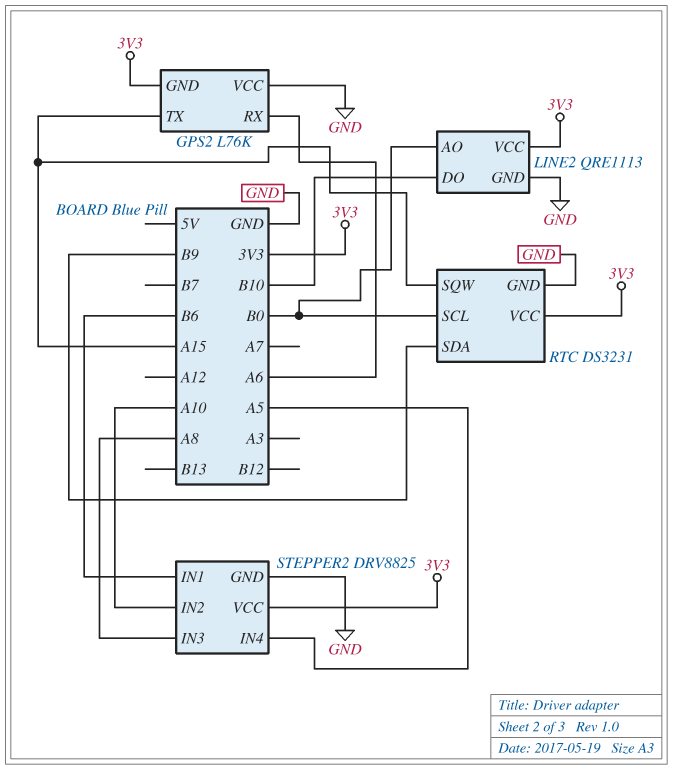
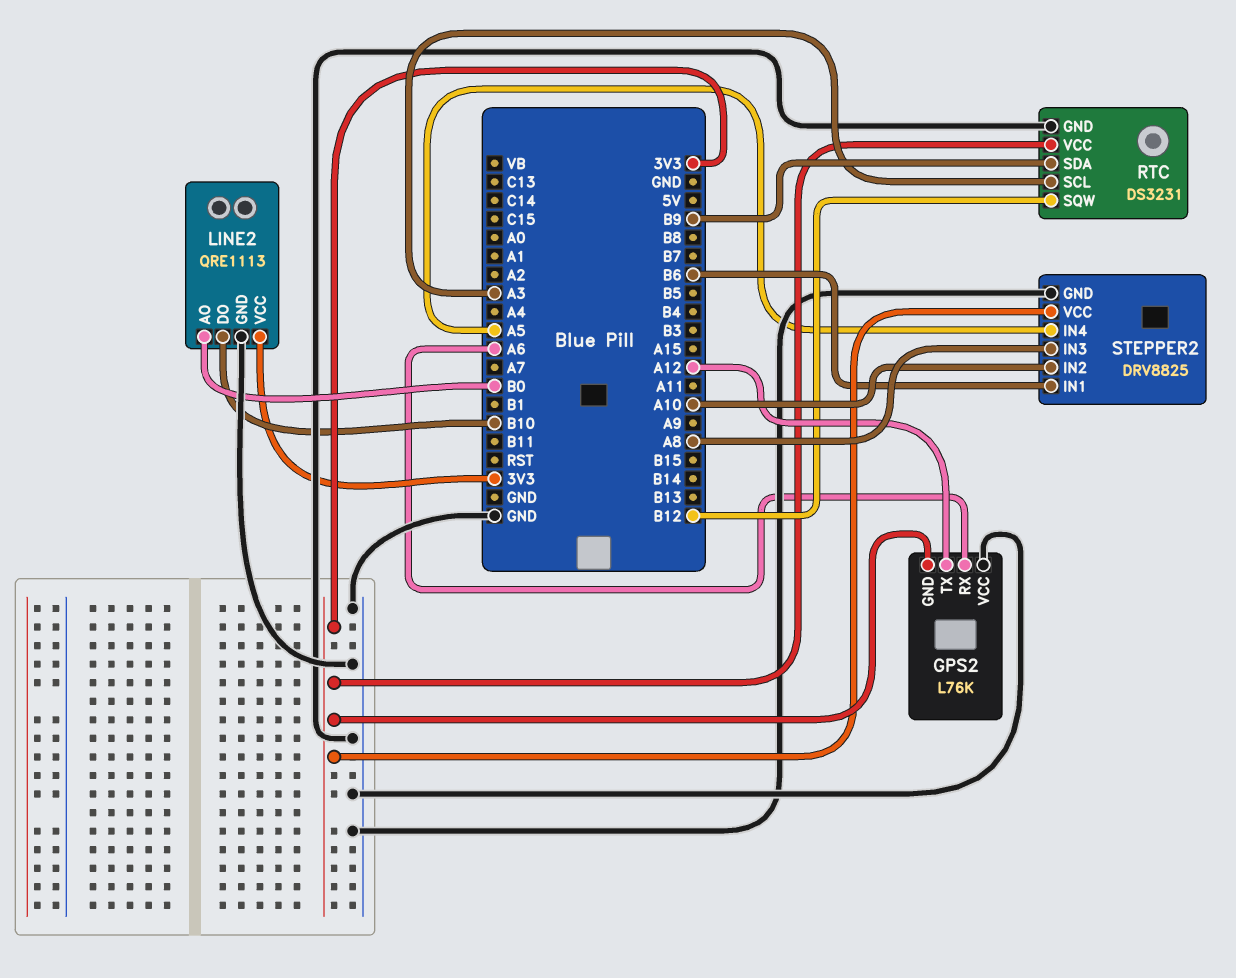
GPS2 pin TX: A15 -> A12
RTC pin SCL: B0 -> A3
RTC pin SQW: A15 -> B12

